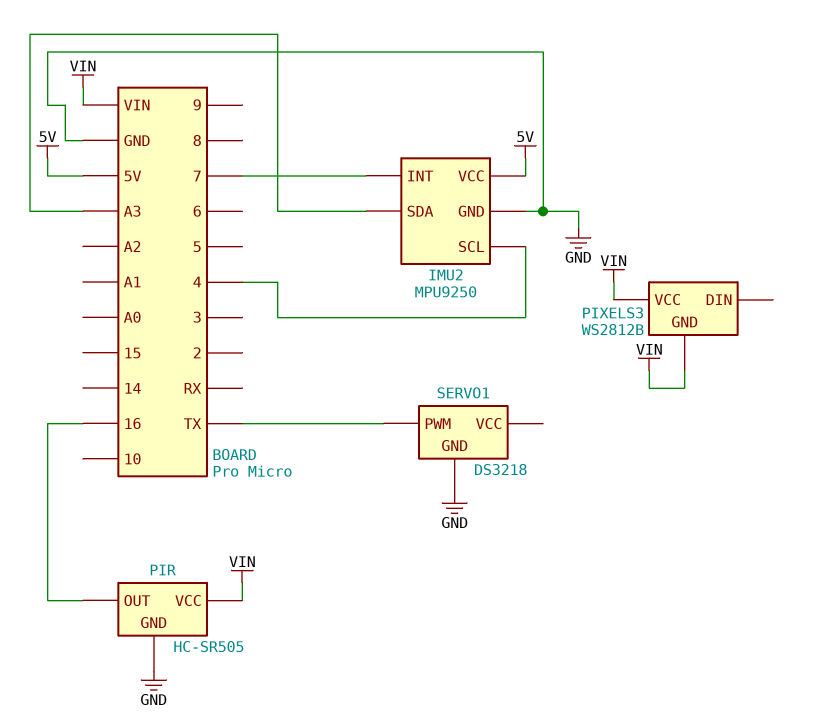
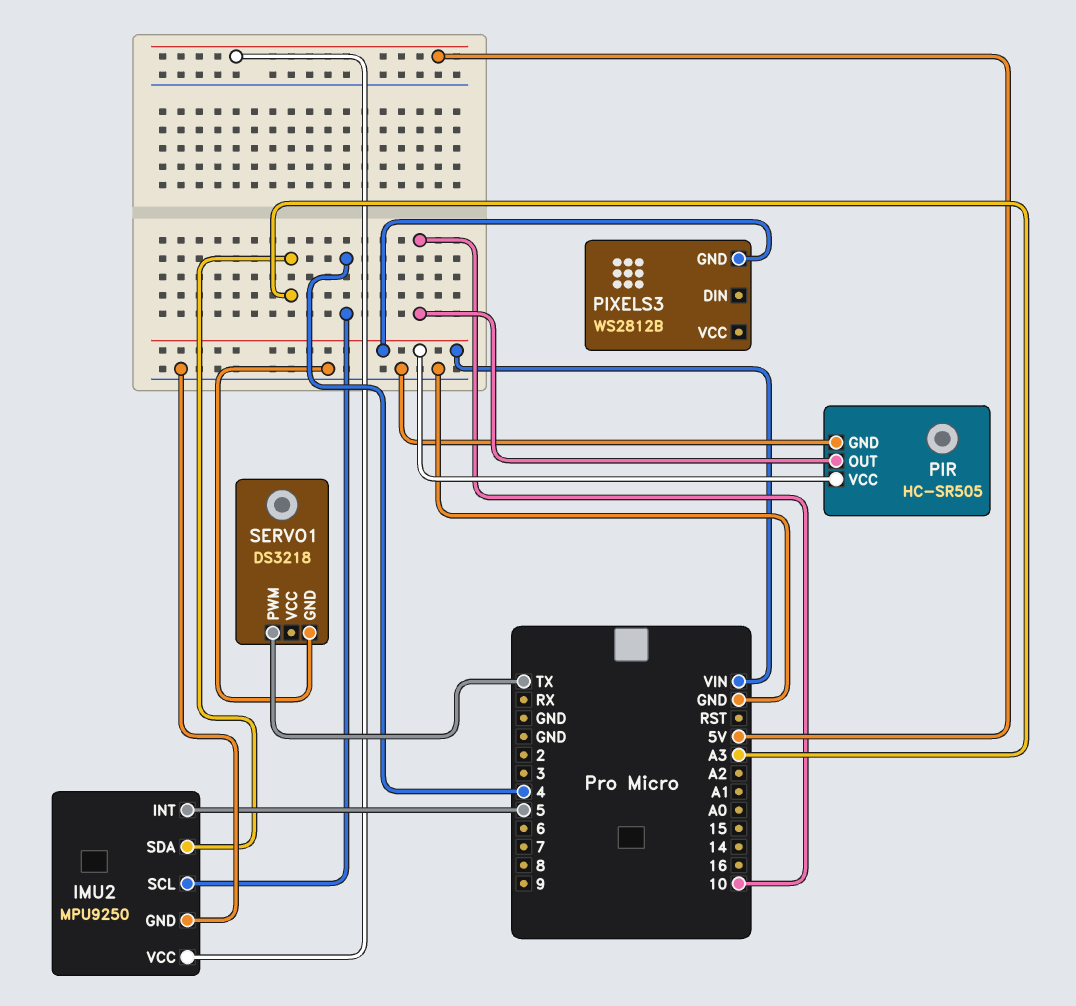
IMU2 pin INT: 7 -> 5
PIR pin OUT: 16 -> 10
PIXELS3 pin VCC: VIN -> none

